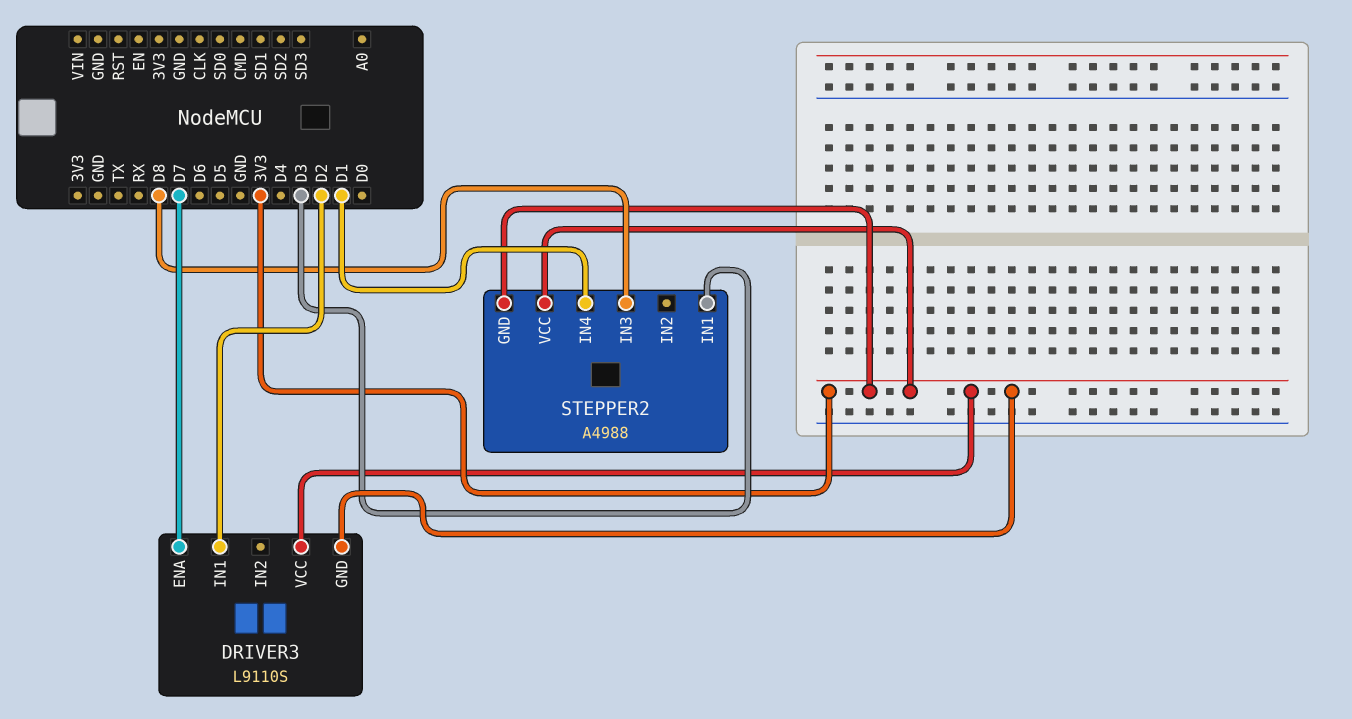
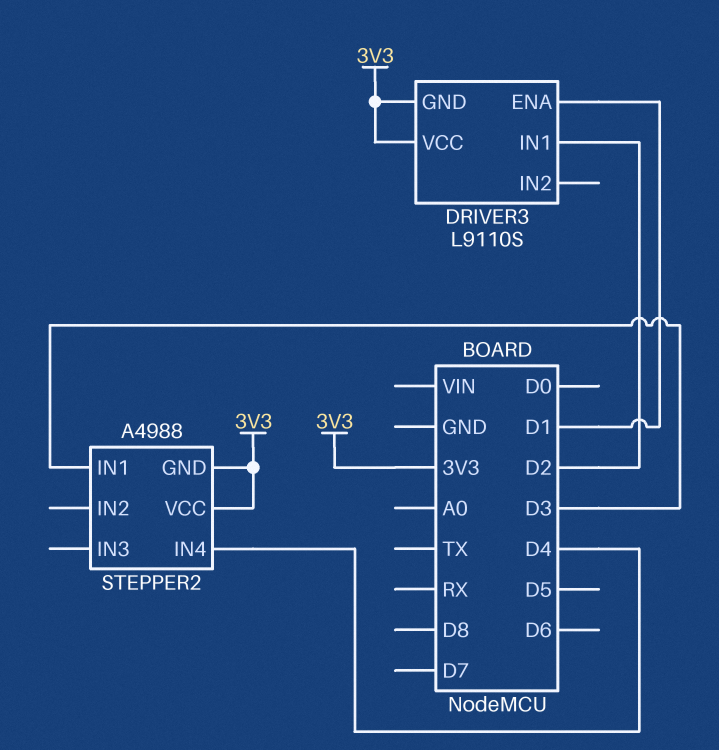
DRIVER3 pin ENA: D7 -> D1
STEPPER2 pin IN3: D8 -> none
STEPPER2 pin IN4: D1 -> D4

